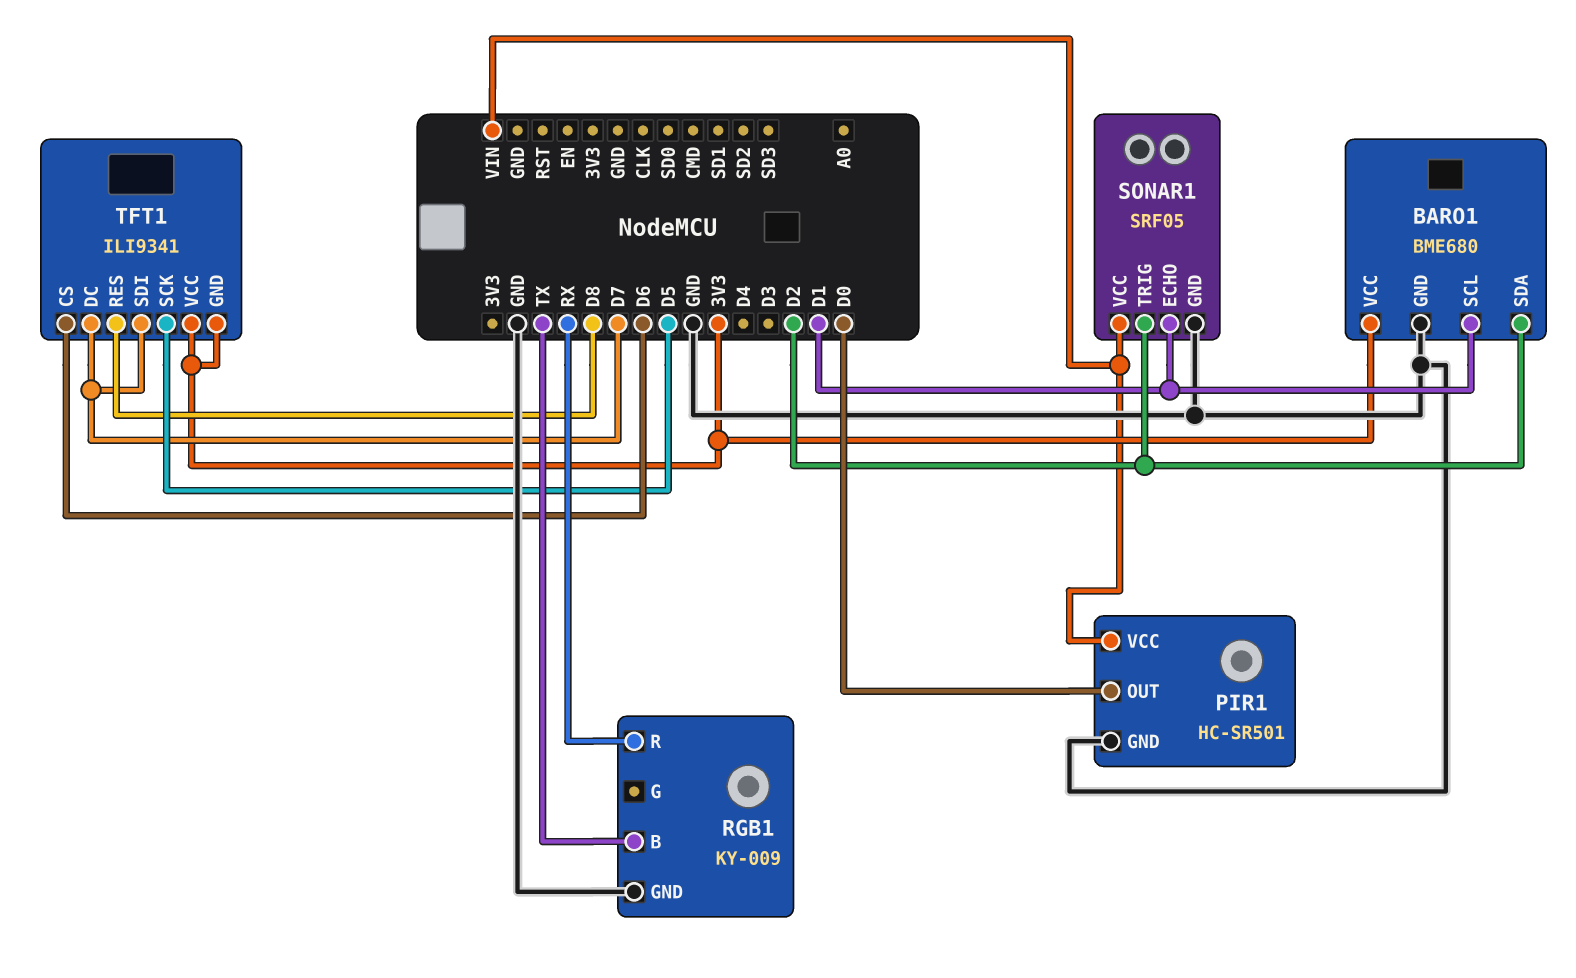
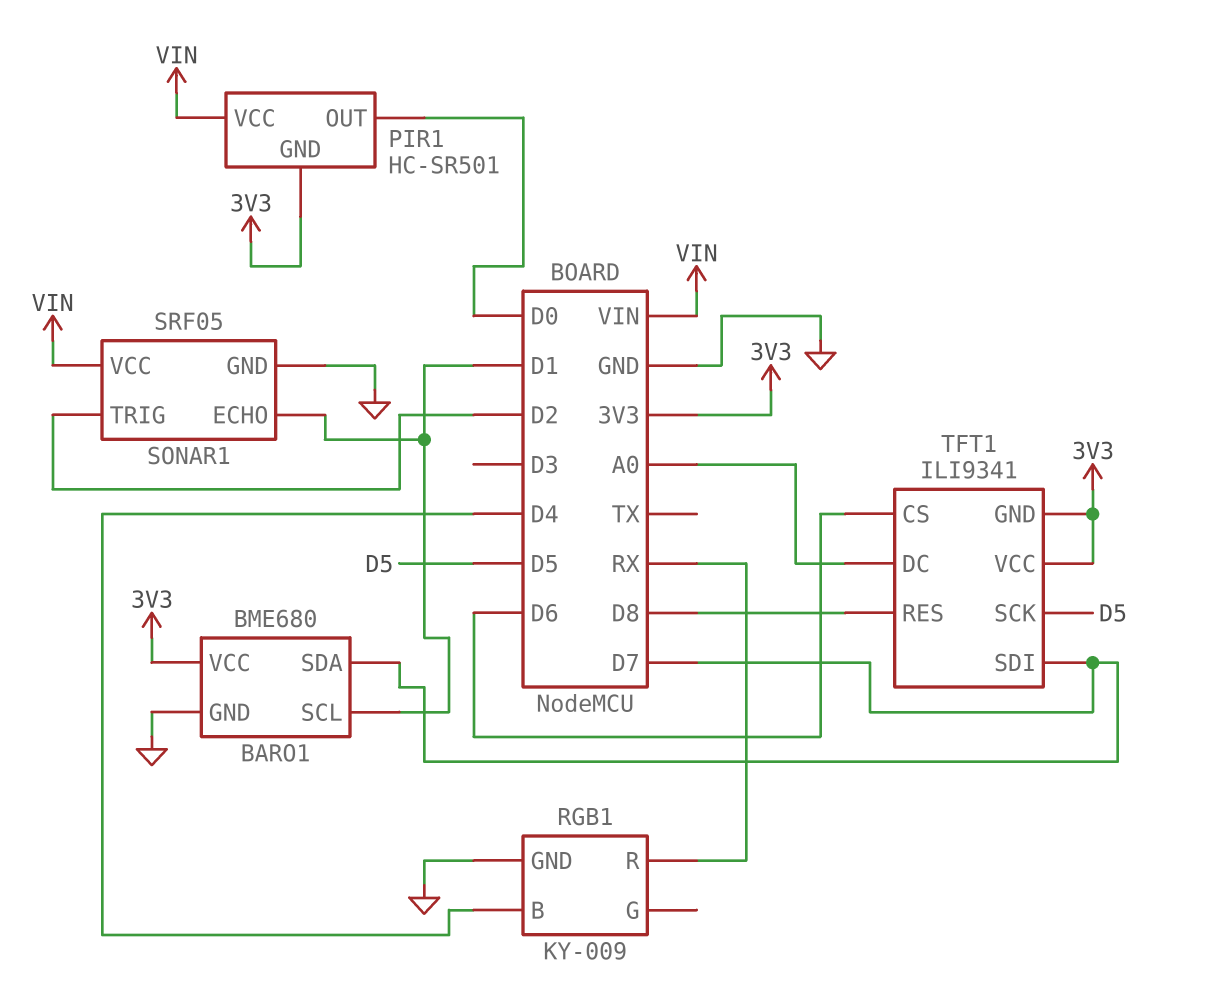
BARO1 pin SDA: D2 -> D7
PIR1 pin GND: GND -> 3V3
RGB1 pin B: TX -> D4
TFT1 pin DC: D7 -> A0

